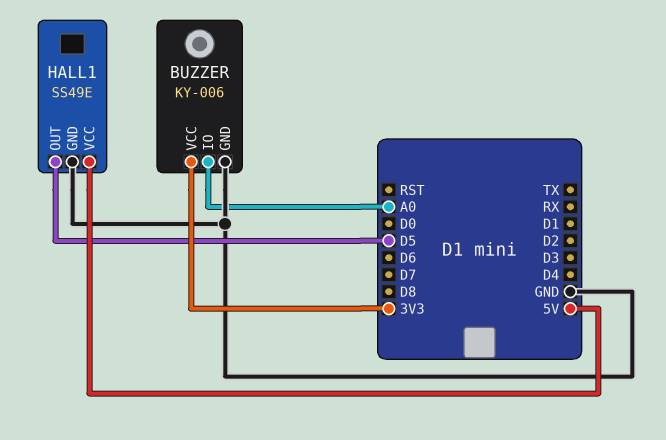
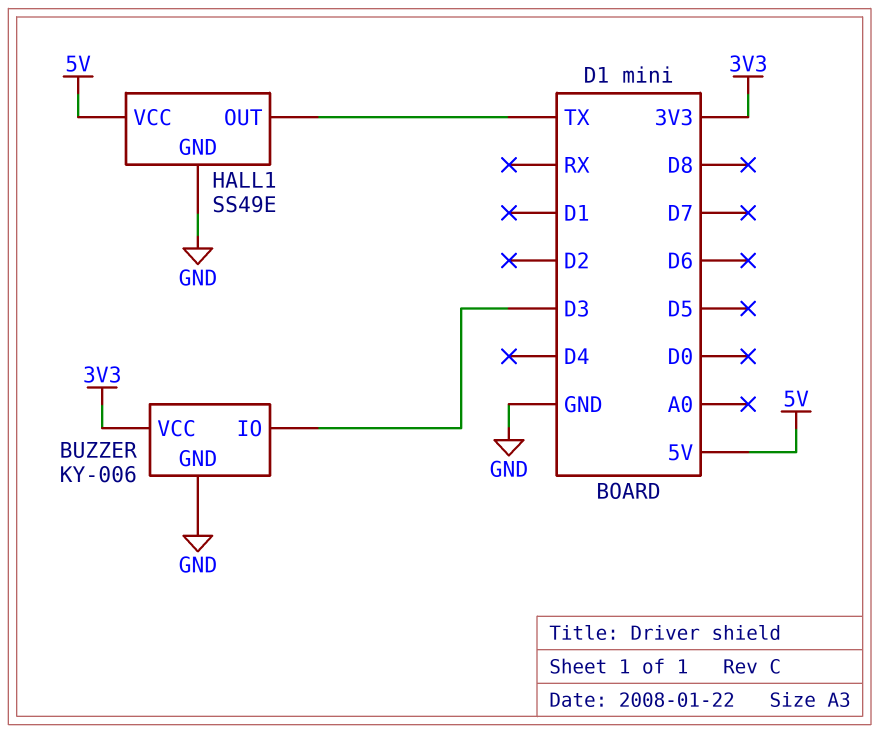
BUZZER pin IO: A0 -> D3
HALL1 pin OUT: D5 -> TX

